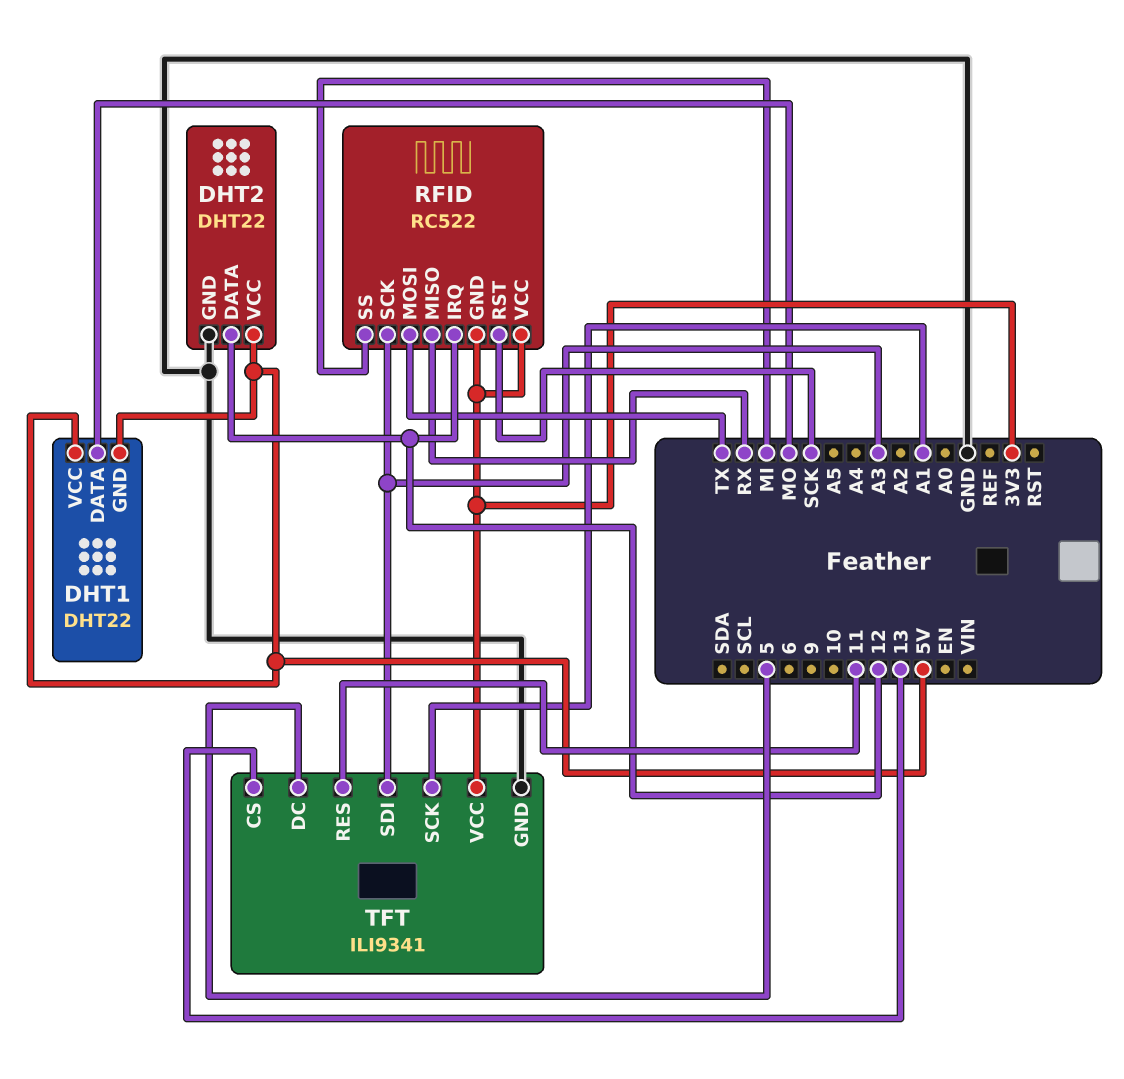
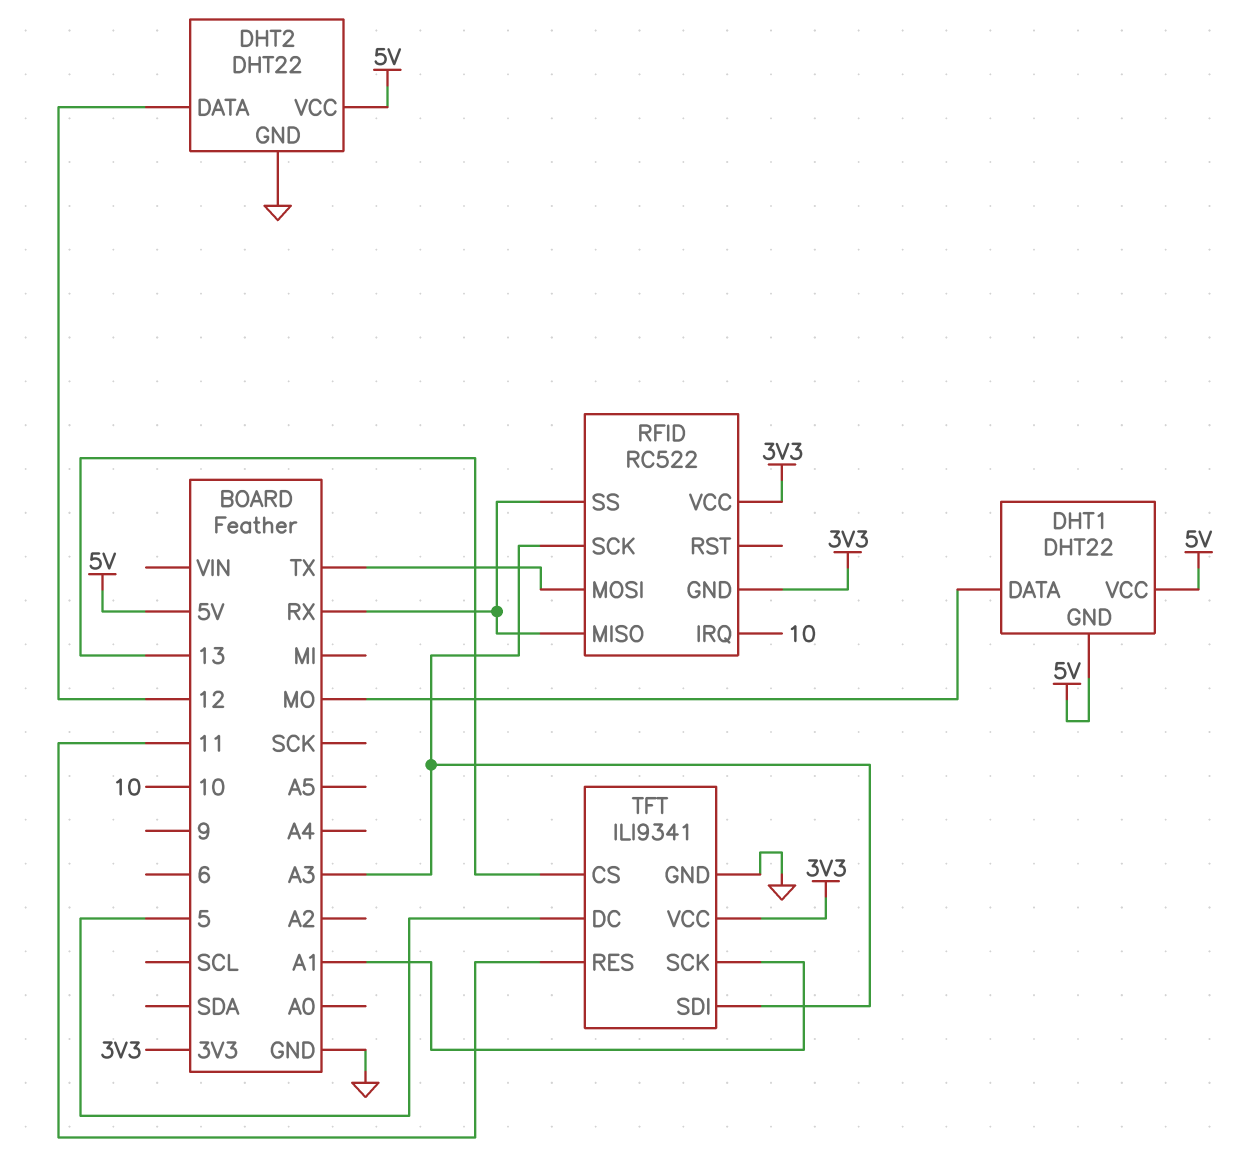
RFID pin IRQ: 12 -> 10
RFID pin RST: SCK -> none
RFID pin SS: MI -> RX

